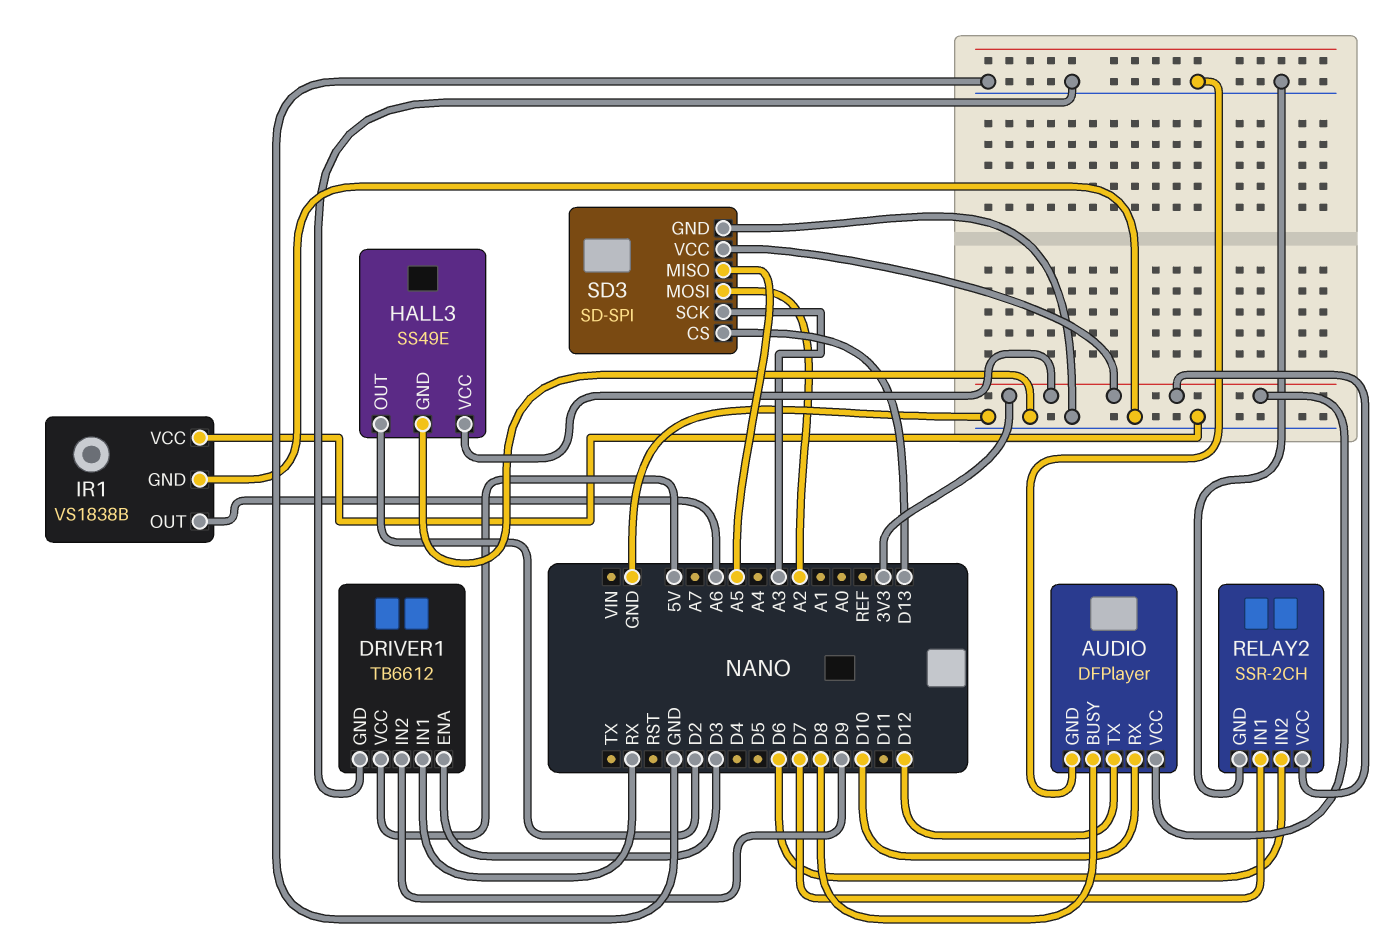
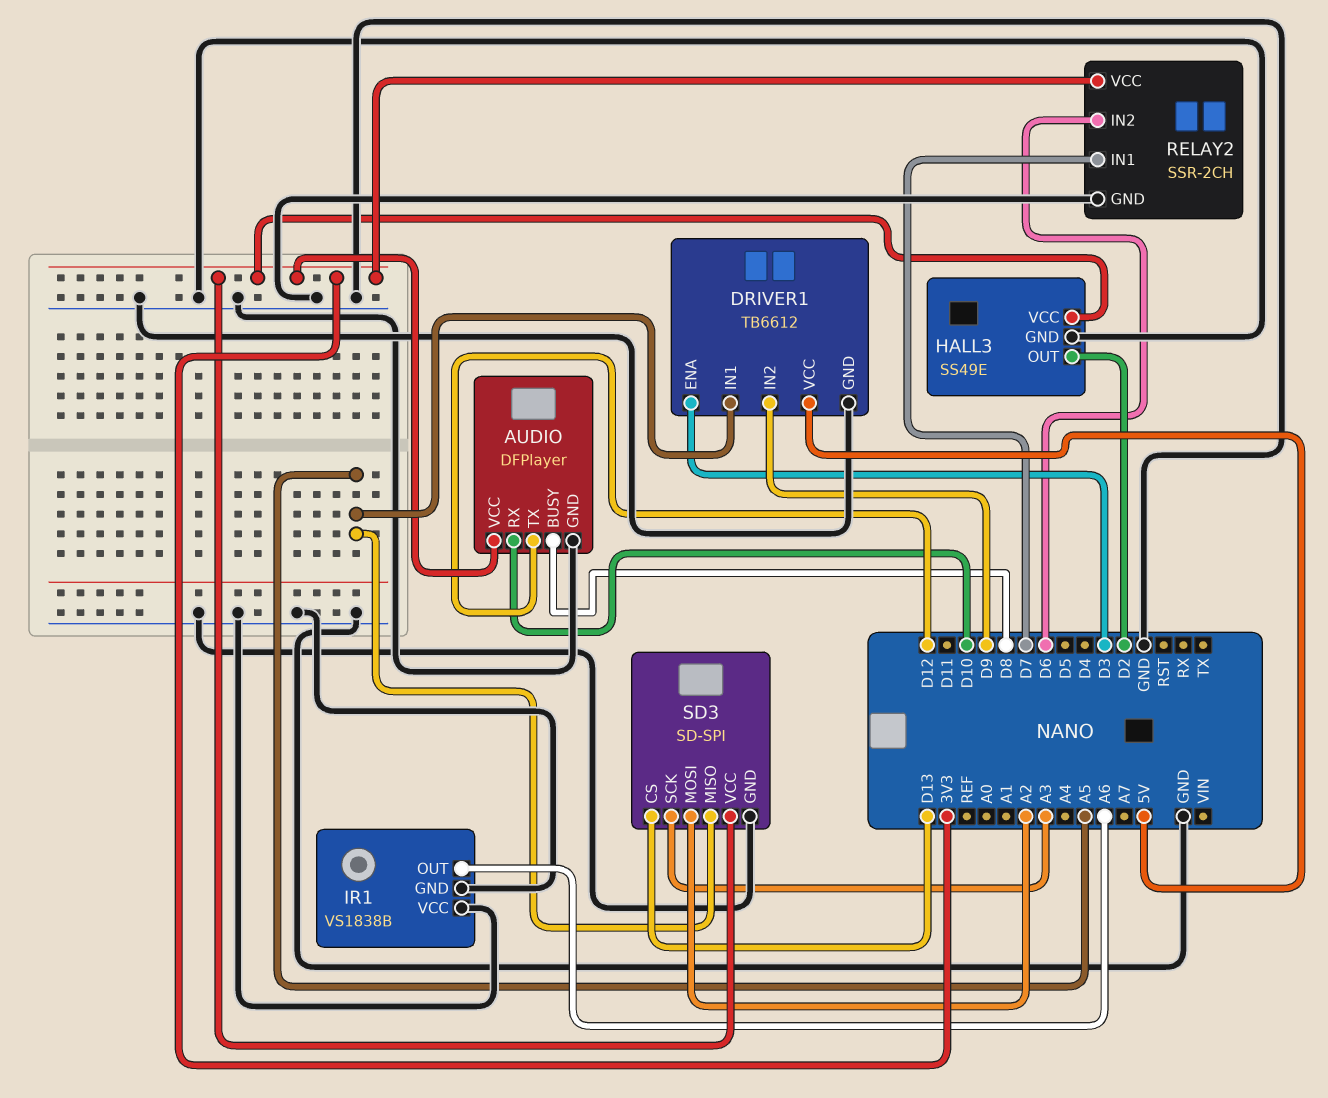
DRIVER1 pin IN1: RX -> A5

